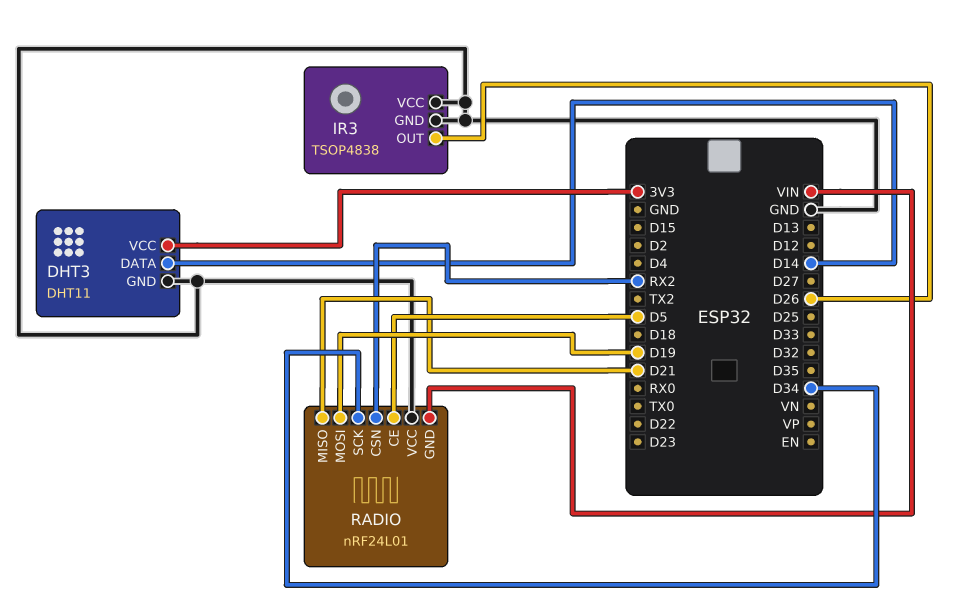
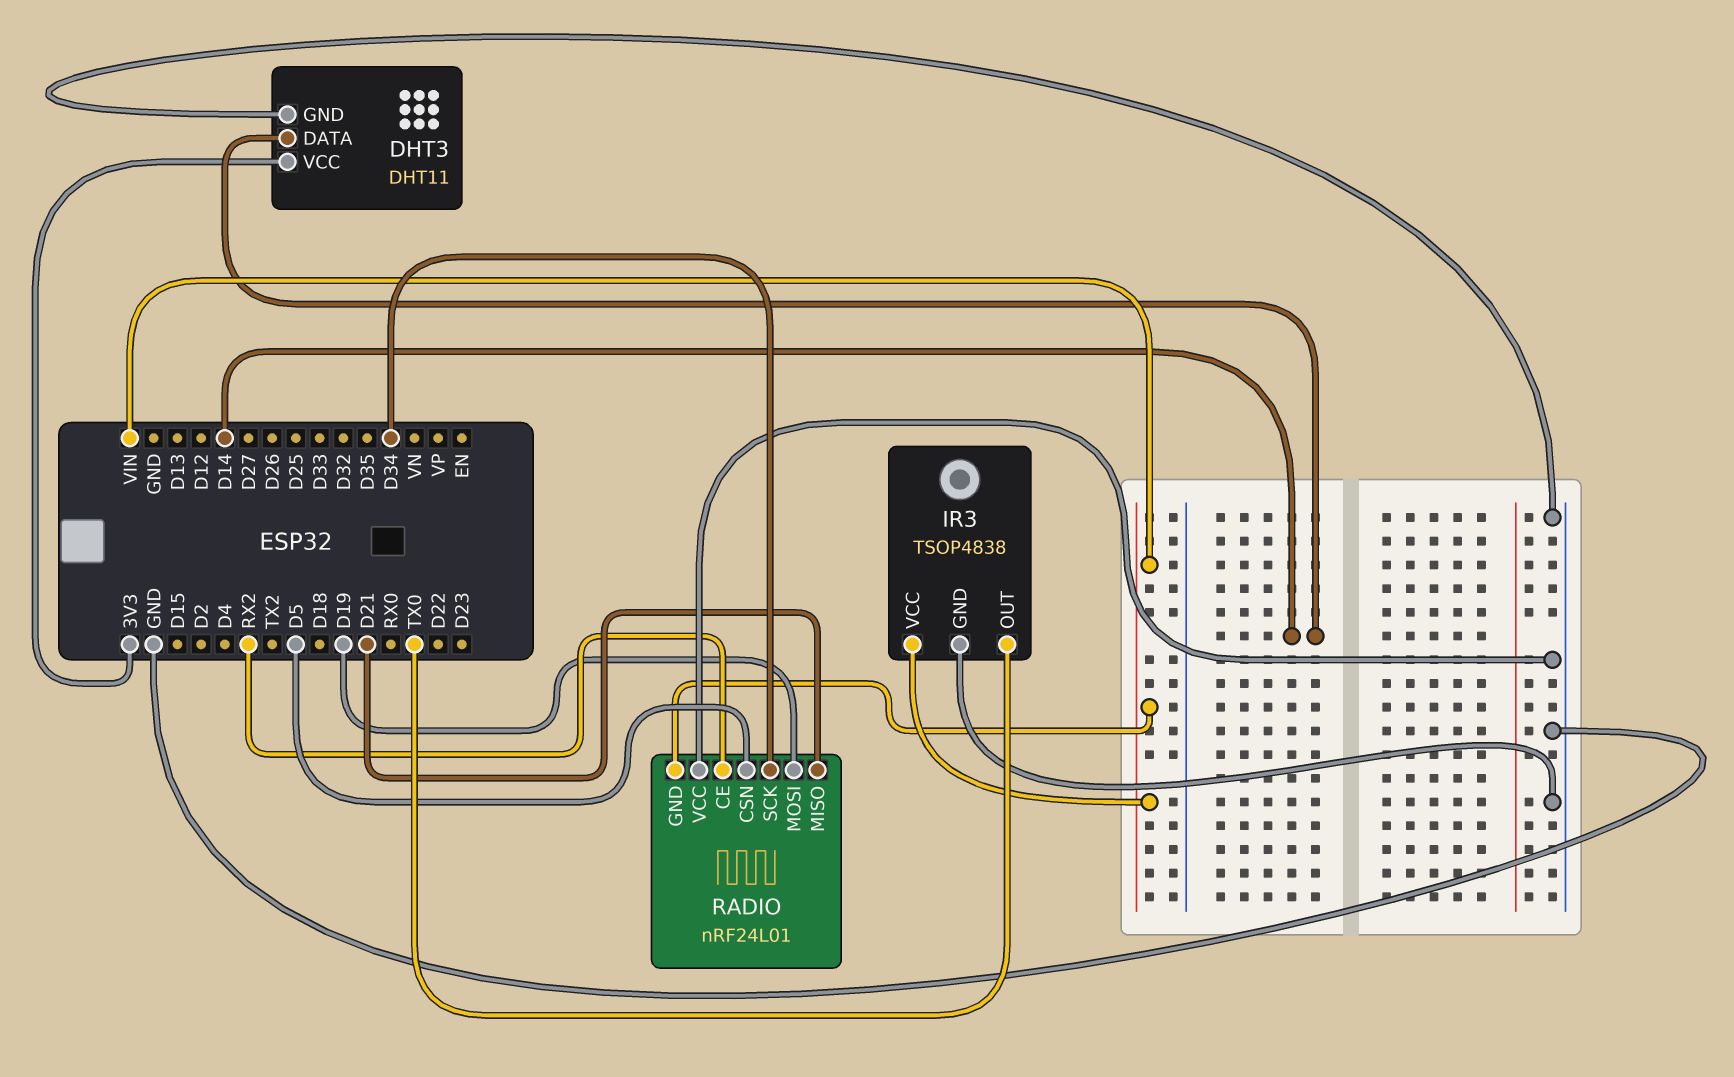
IR3 pin OUT: D26 -> TX0
IR3 pin VCC: GND -> VIN
RADIO pin CE: D5 -> RX2
RADIO pin CSN: RX2 -> D5

